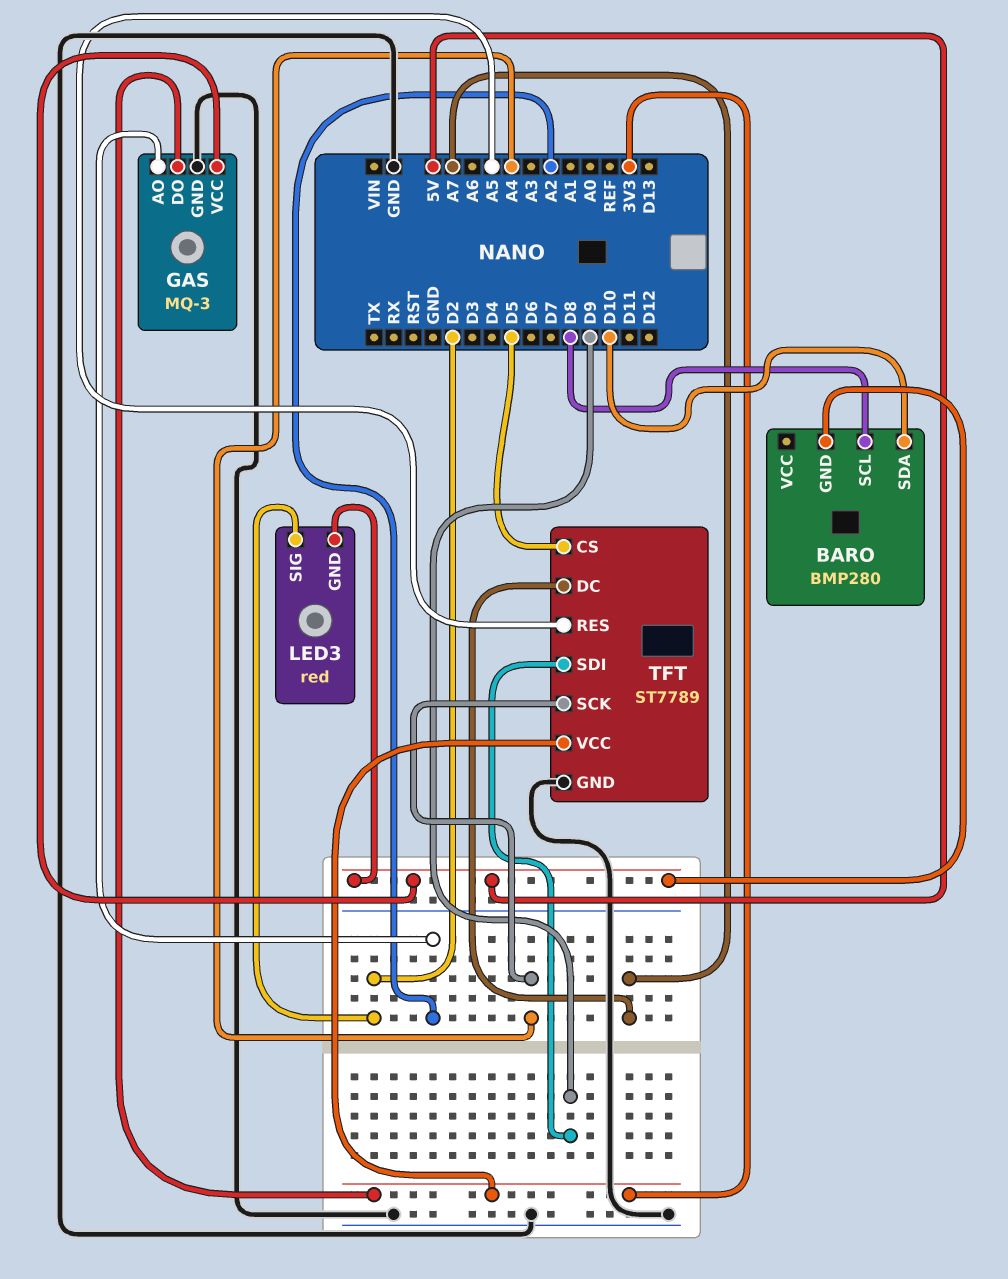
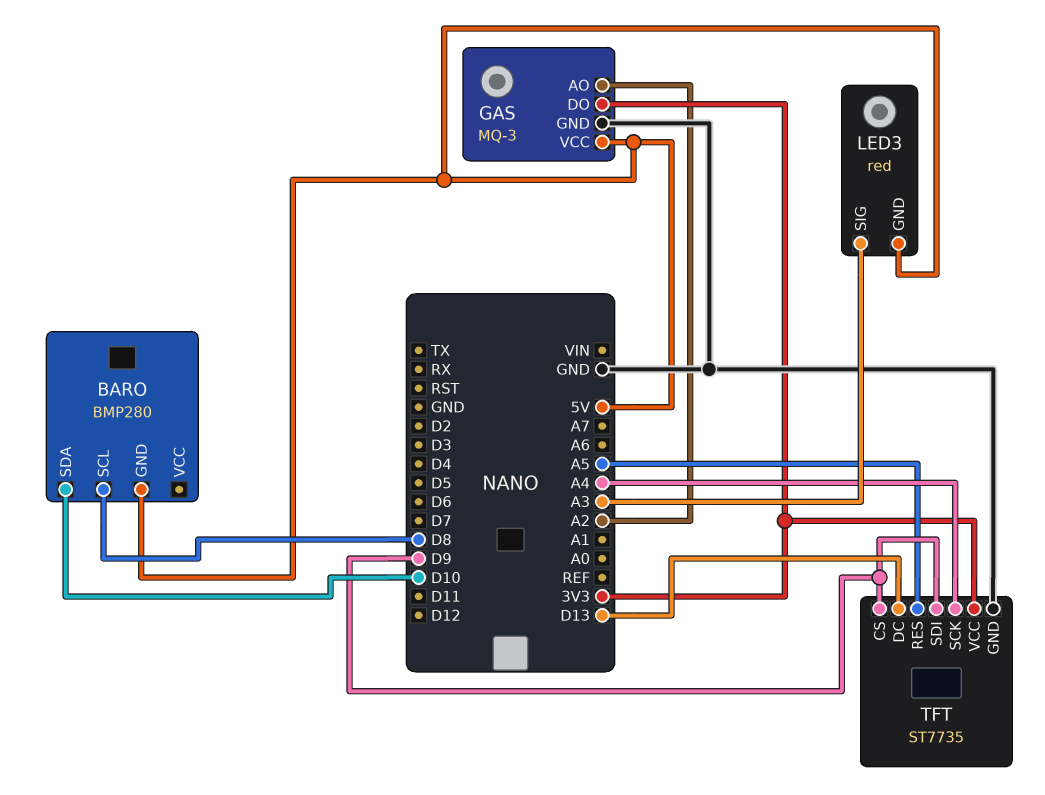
LED3 pin SIG: D2 -> A3
TFT: ST7789 -> ST7735
TFT pin CS: D5 -> D9
TFT pin DC: A7 -> D13

